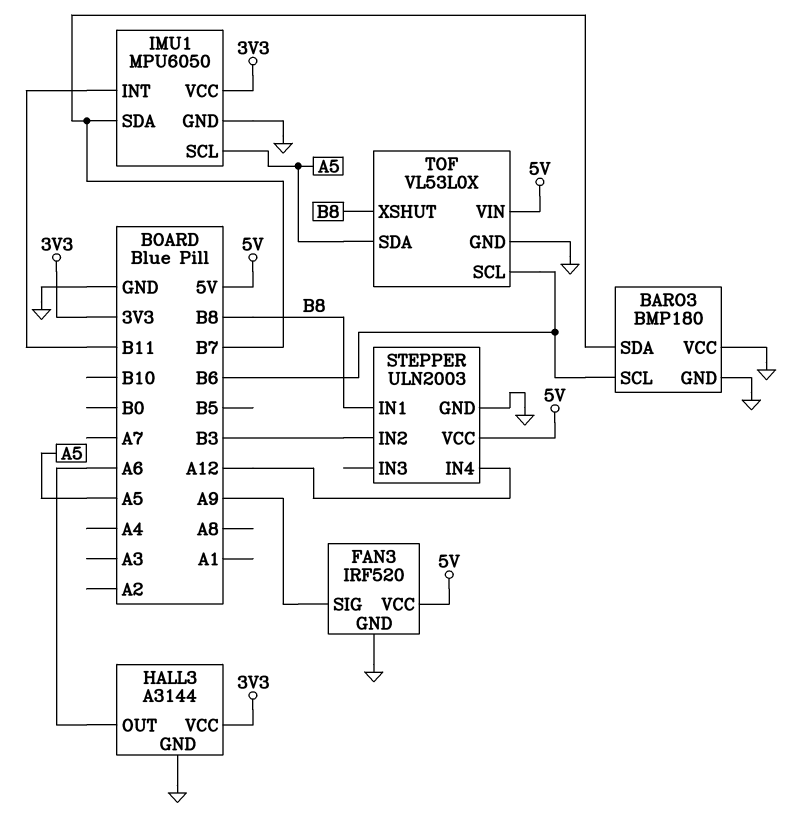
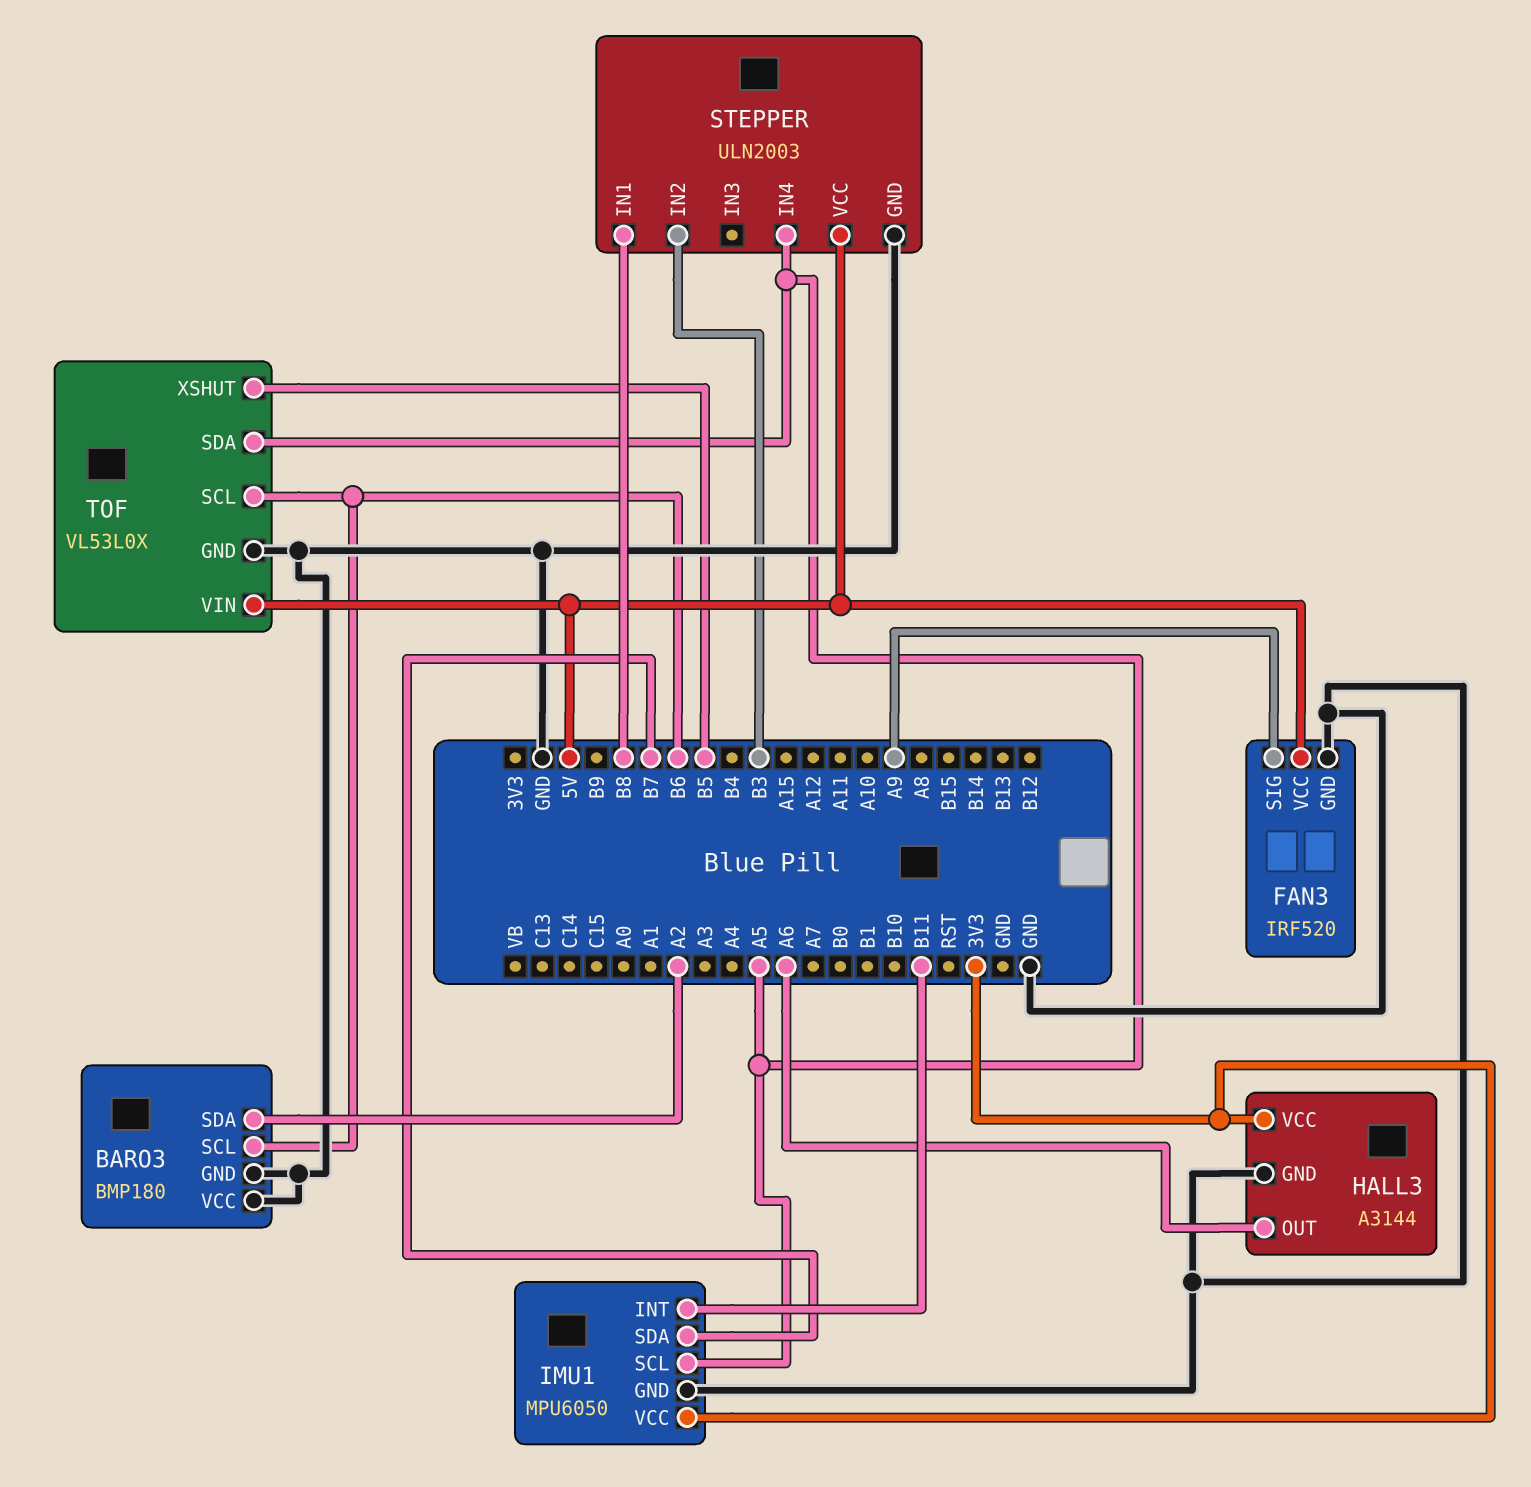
BARO3 pin SDA: B7 -> A2
STEPPER pin IN4: A12 -> A5
TOF pin XSHUT: B8 -> B5

